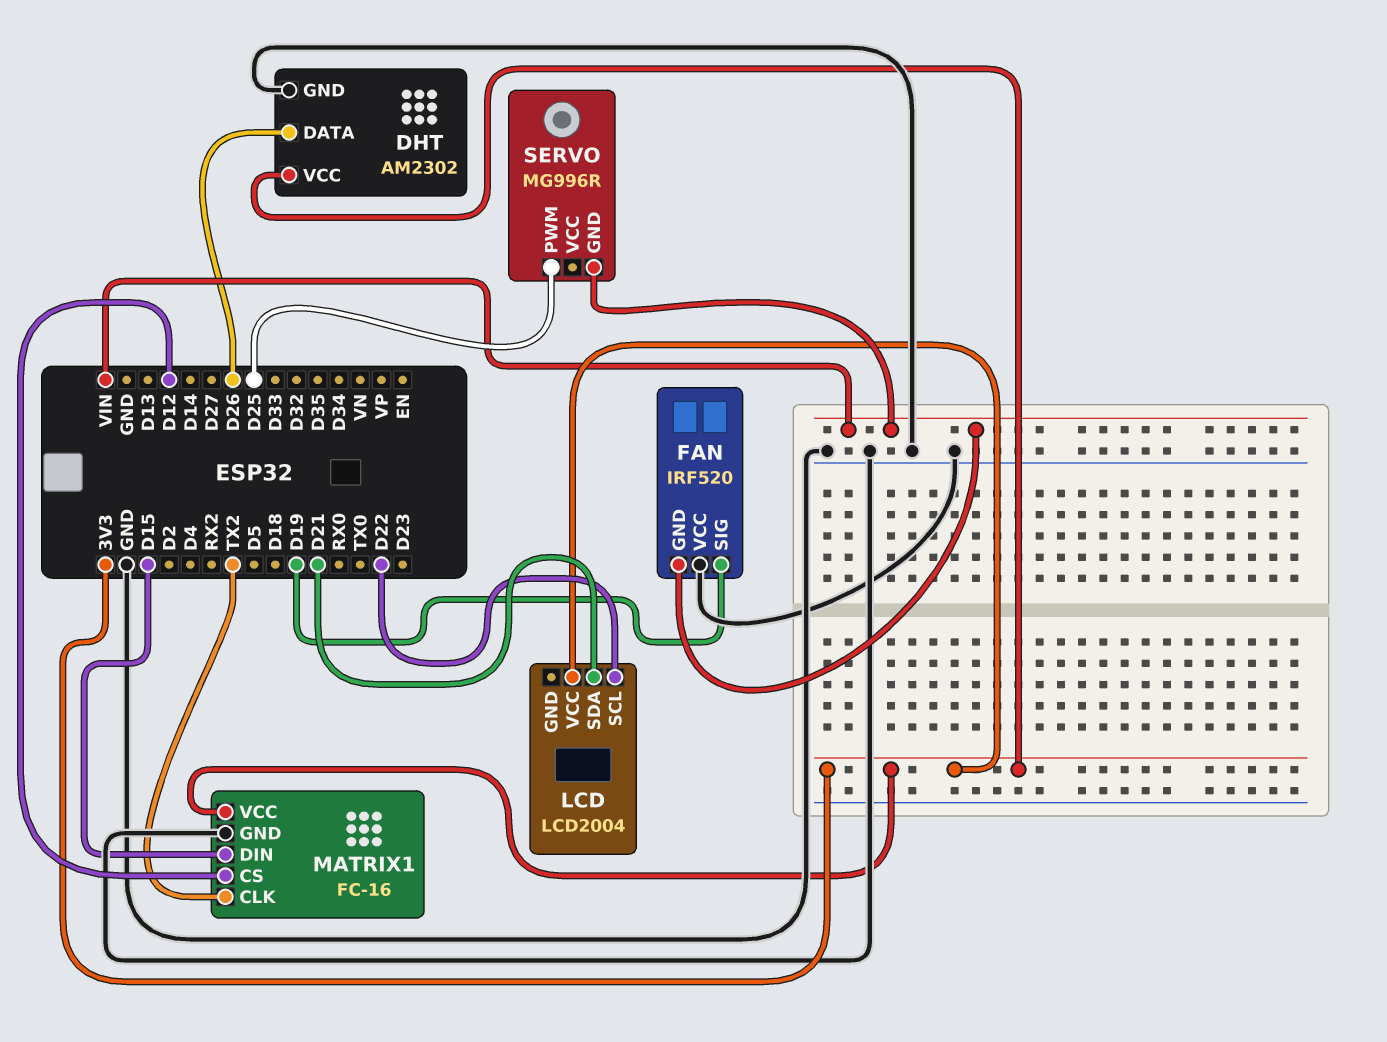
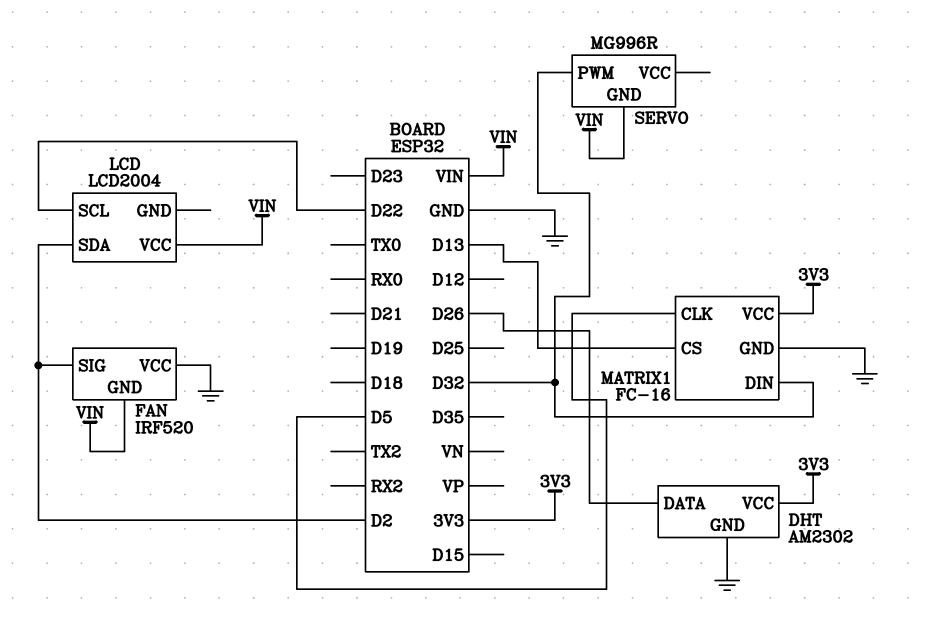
FAN pin SIG: D19 -> D2
LCD pin SDA: D21 -> D2
LCD pin VCC: 3V3 -> VIN
MATRIX1 pin CLK: TX2 -> D5
MATRIX1 pin CS: D12 -> D13
MATRIX1 pin DIN: D15 -> D32
SERVO pin PWM: D25 -> D32

